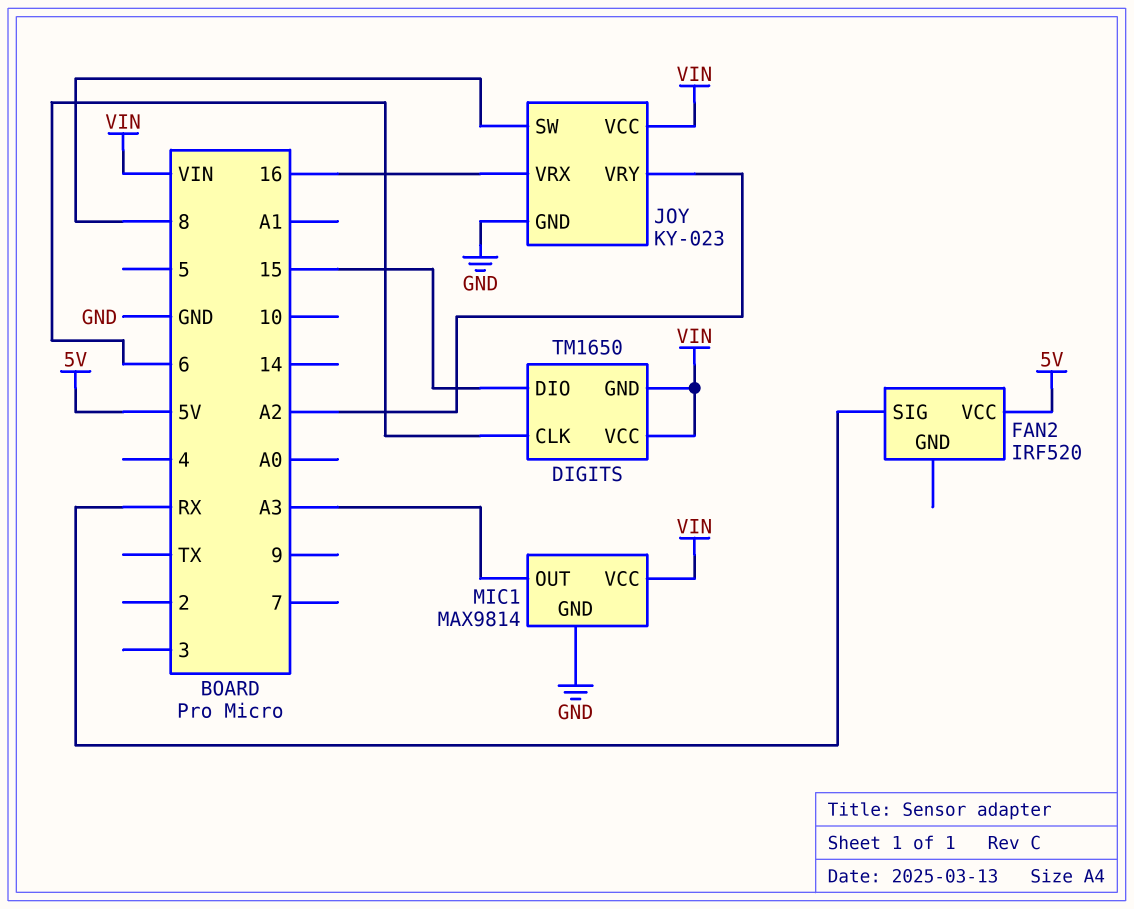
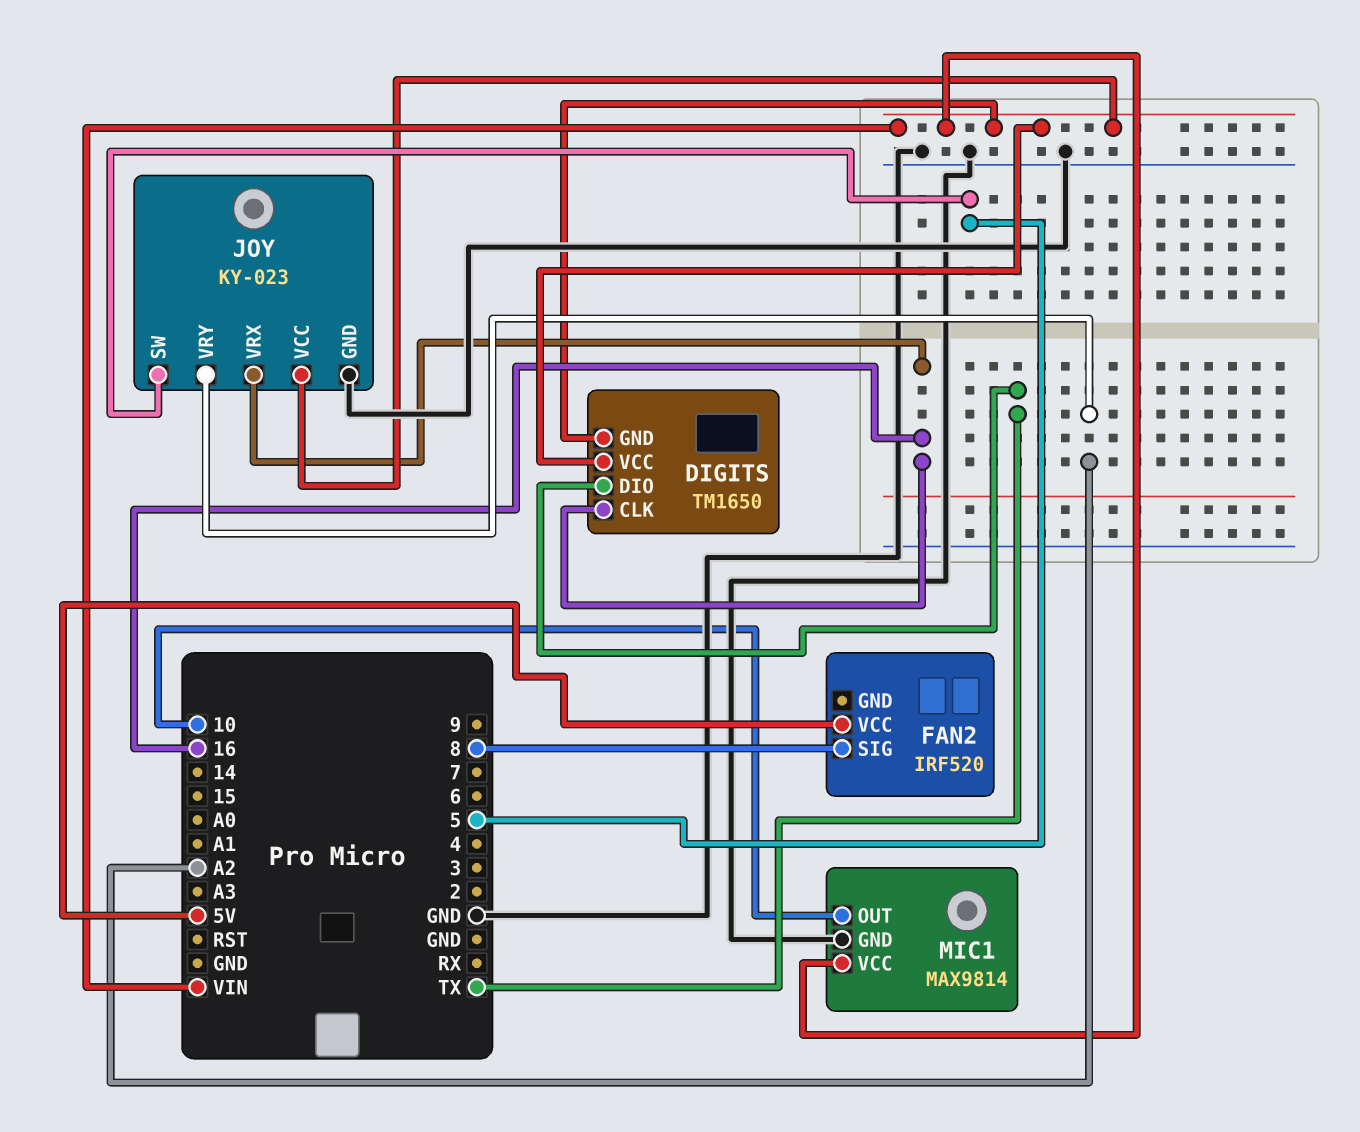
DIGITS pin CLK: 6 -> 16
DIGITS pin DIO: 15 -> TX
FAN2 pin SIG: RX -> 8
JOY pin SW: 8 -> 5
MIC1 pin OUT: A3 -> 10

